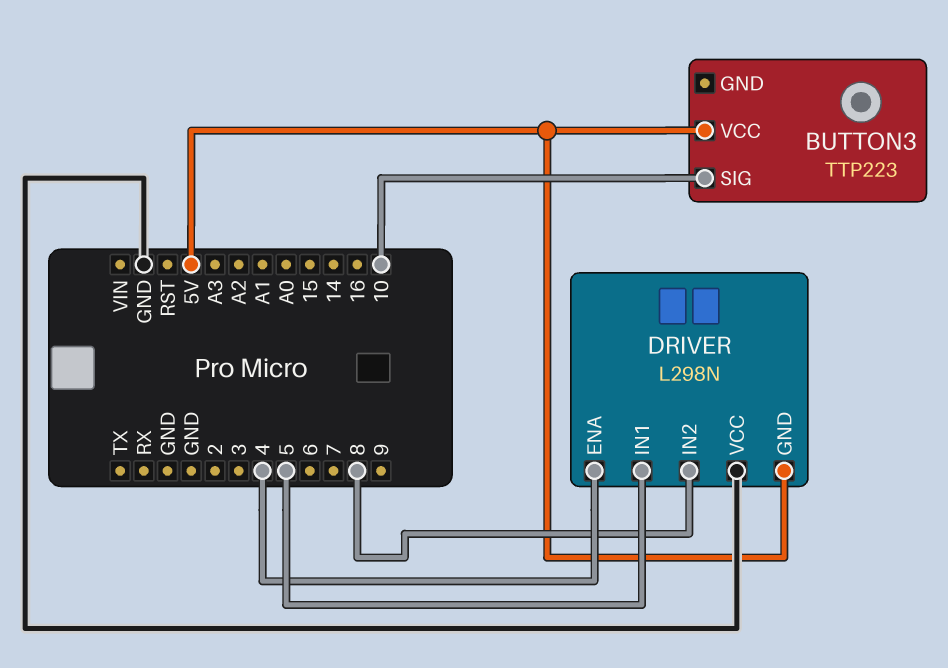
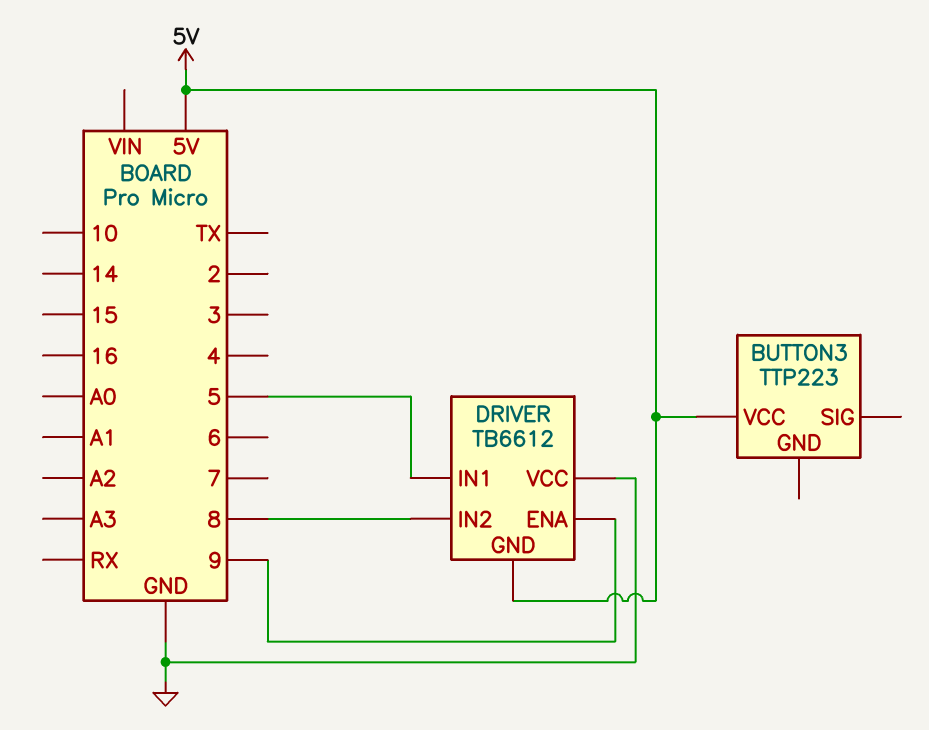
BUTTON3 pin SIG: 10 -> none
DRIVER: L298N -> TB6612
DRIVER pin ENA: 4 -> 9

